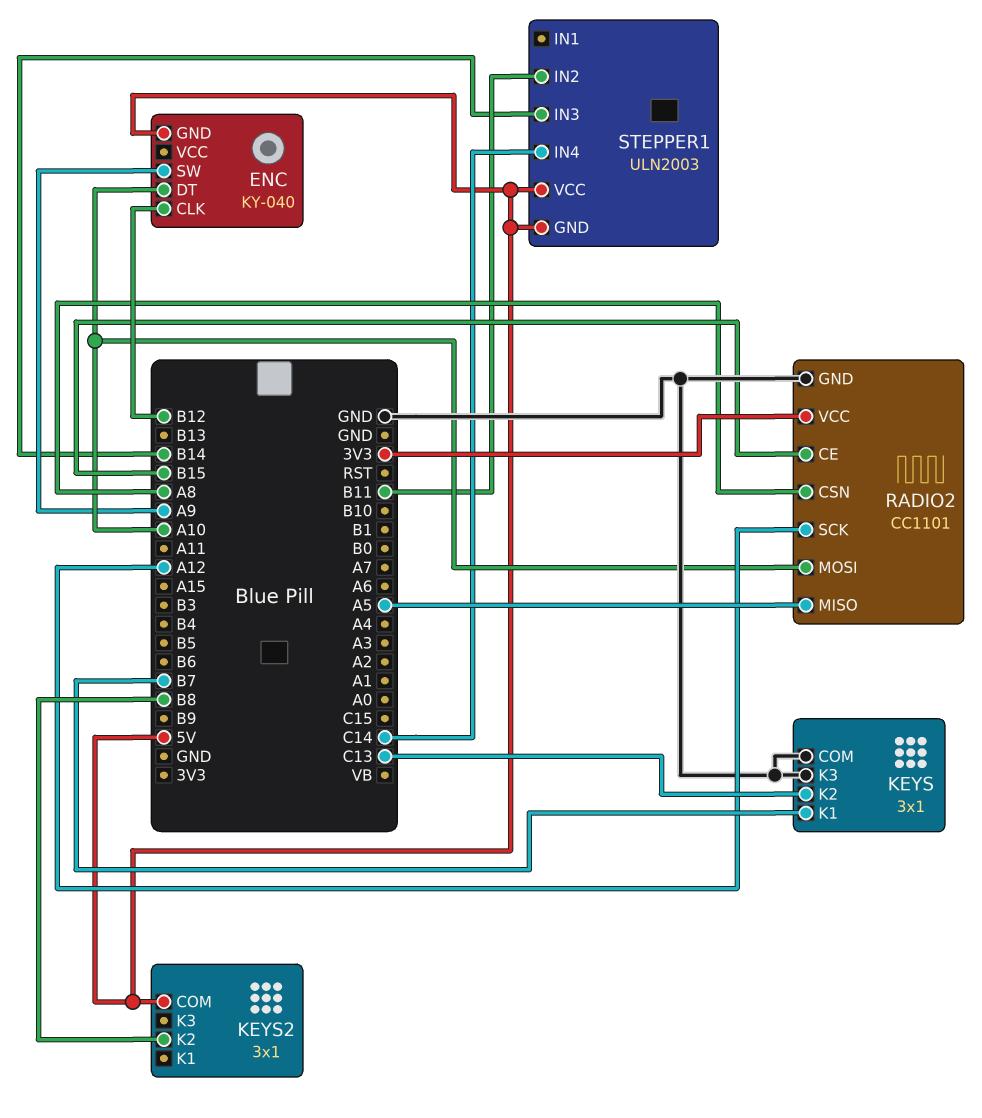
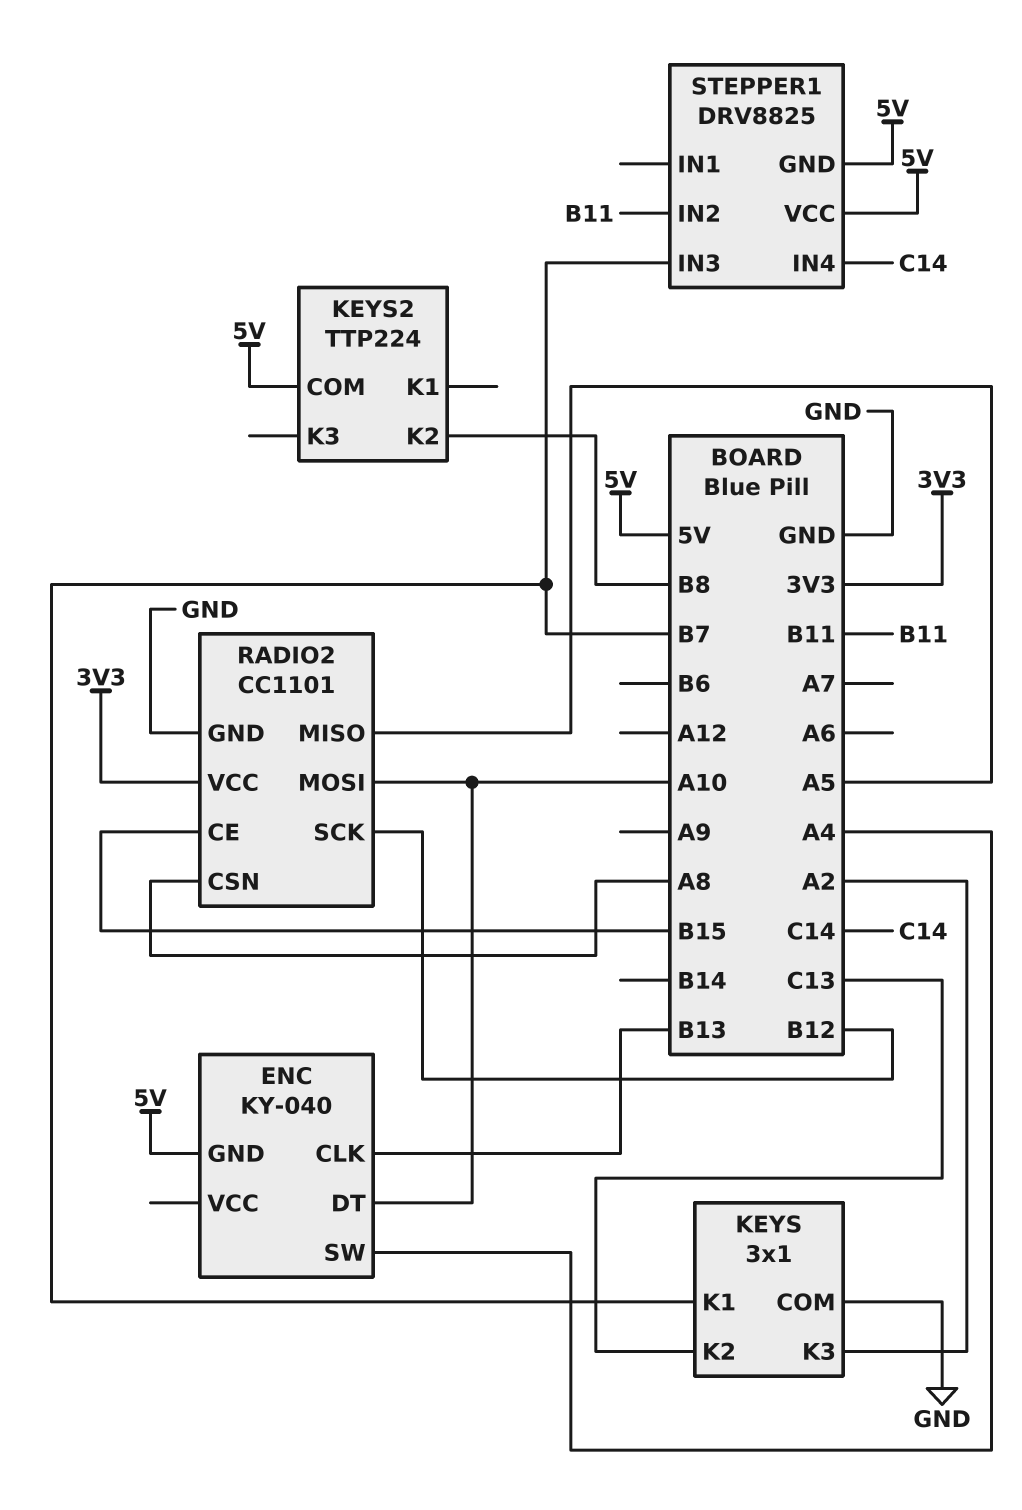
ENC pin CLK: B12 -> B13
ENC pin SW: A9 -> A4
KEYS pin K3: GND -> A2
KEYS2: 3x1 -> TTP224
RADIO2 pin SCK: A12 -> B12
STEPPER1: ULN2003 -> DRV8825
STEPPER1 pin IN3: B14 -> B7

